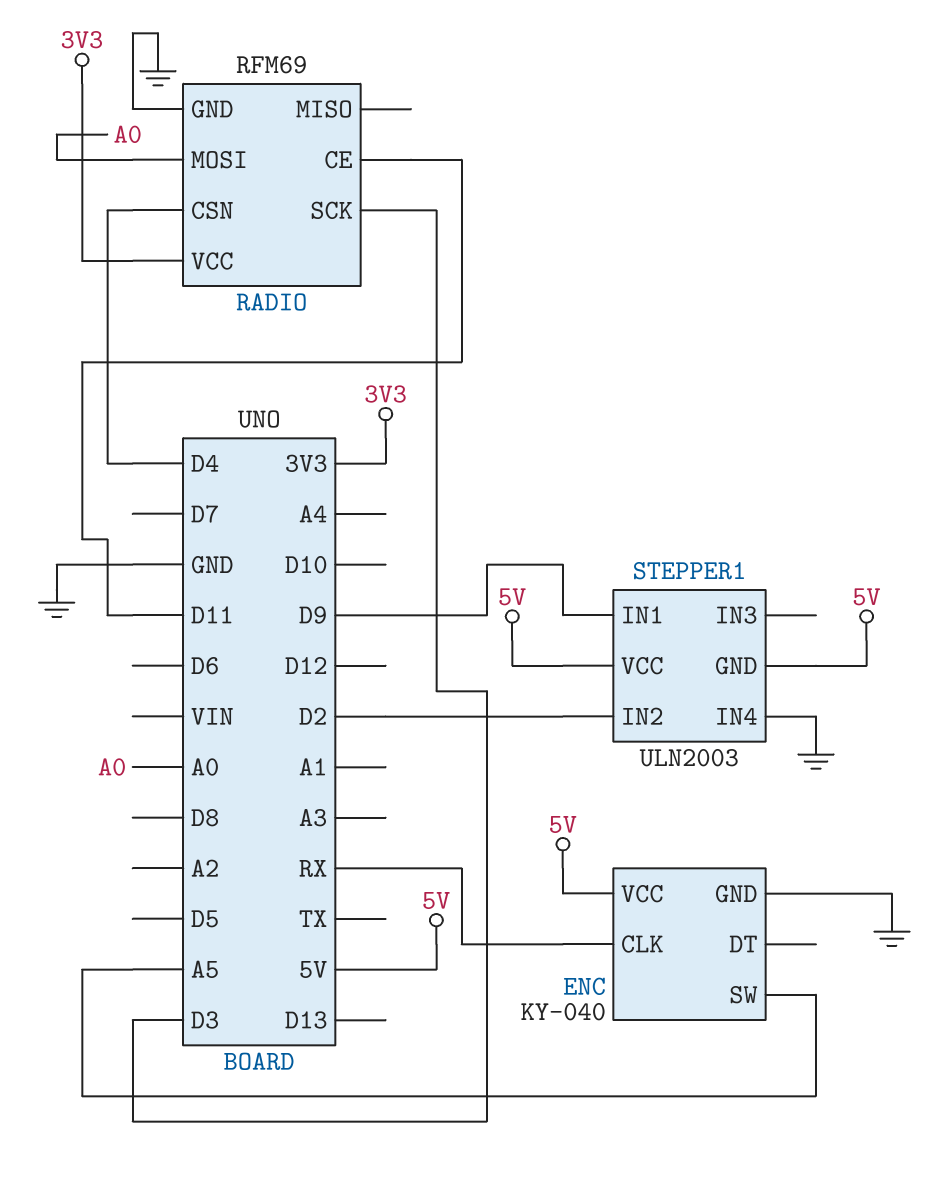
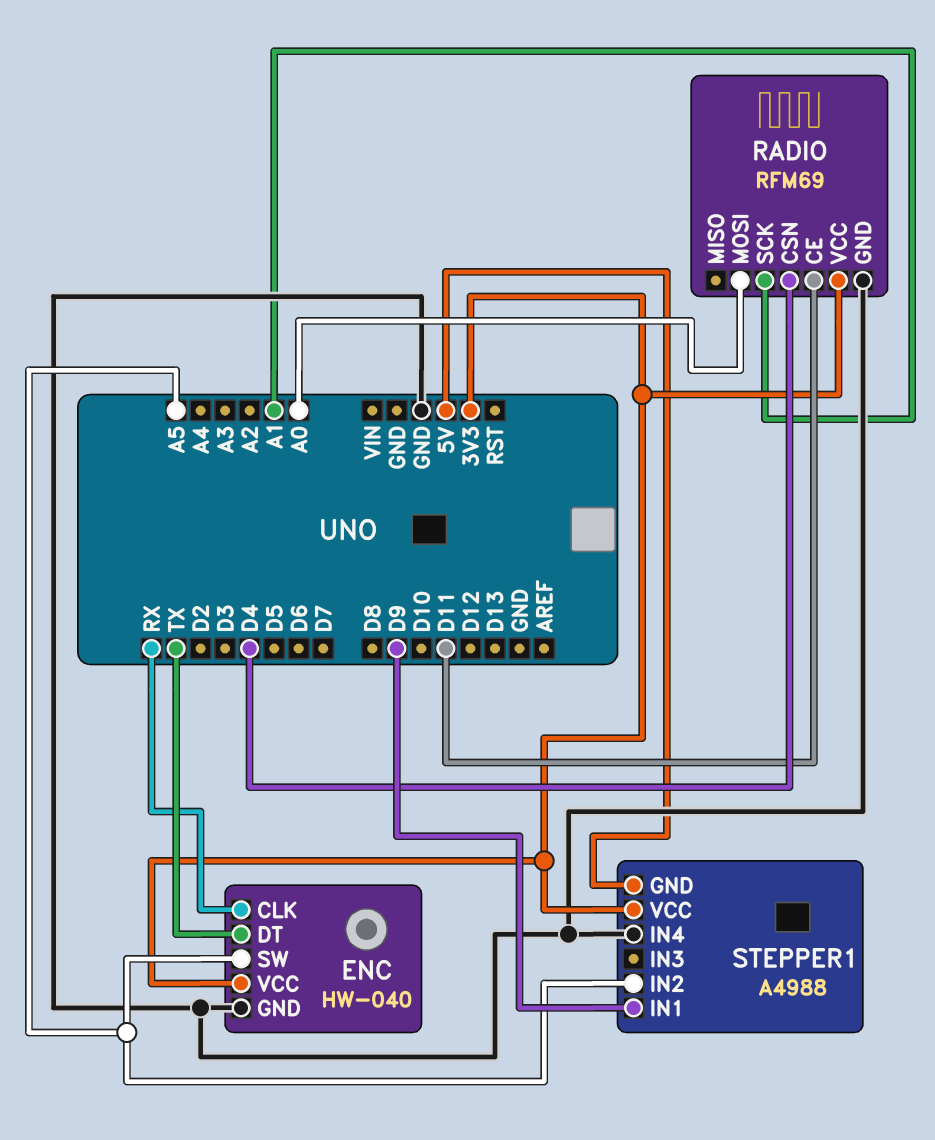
ENC: KY-040 -> HW-040
ENC pin DT: none -> TX
ENC pin VCC: 5V -> 3V3
RADIO pin SCK: D3 -> A1
STEPPER1: ULN2003 -> A4988
STEPPER1 pin IN2: D2 -> A5
STEPPER1 pin VCC: 5V -> 3V3

